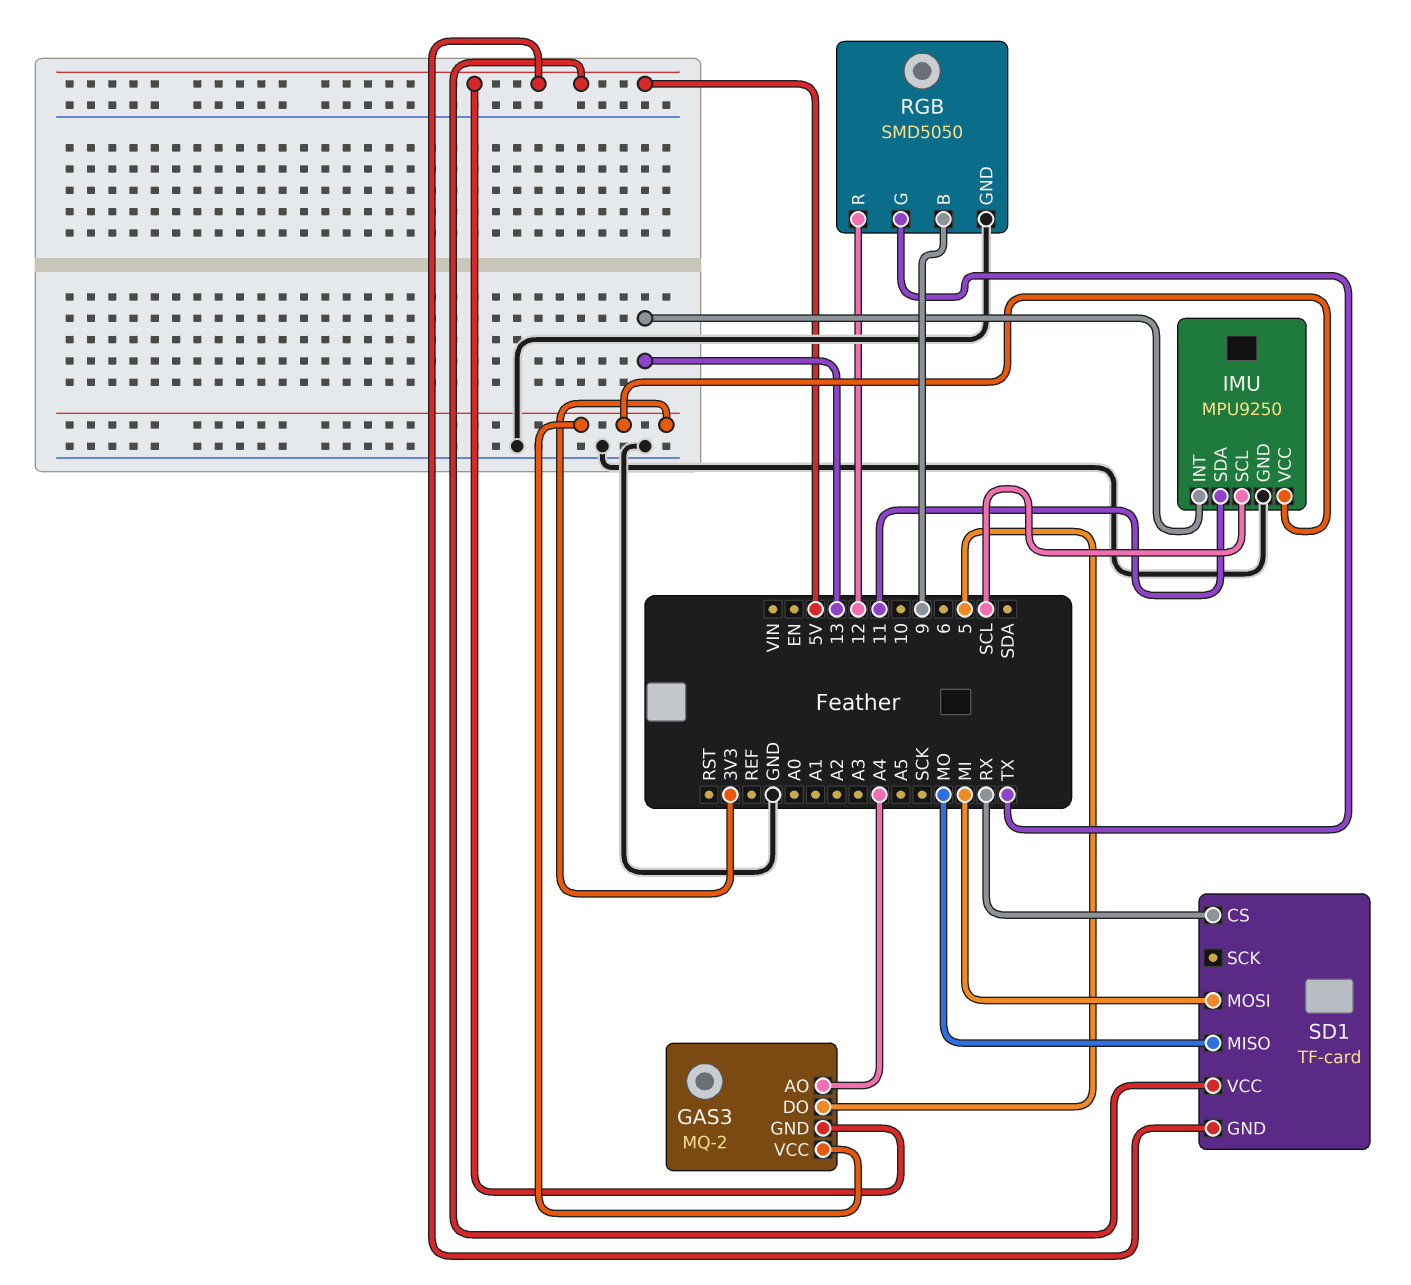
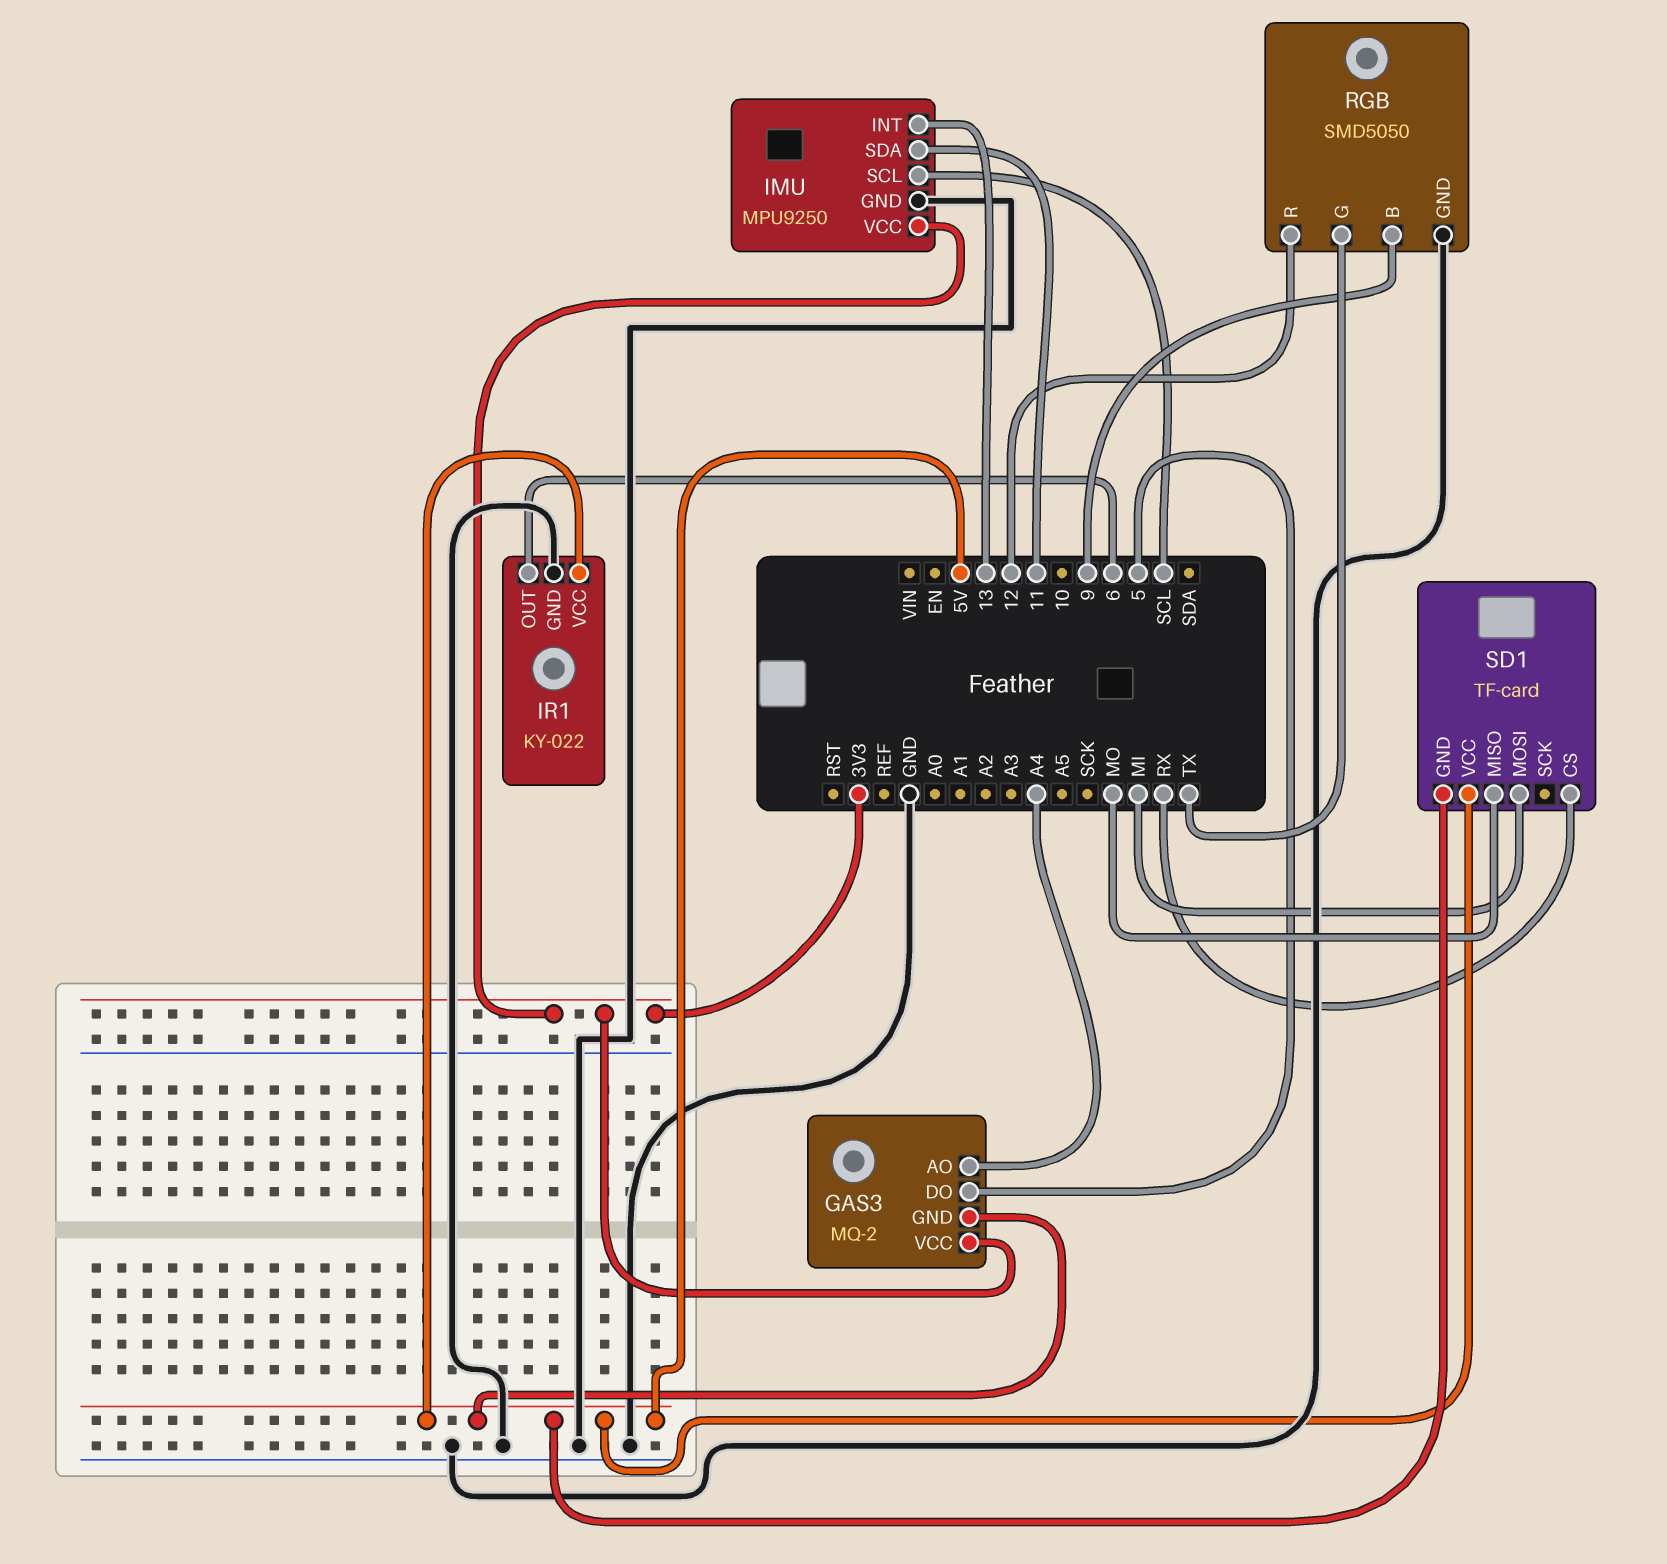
IR1: none -> KY-022
IR1 pin GND: none -> GND
IR1 pin OUT: none -> 6
IR1 pin VCC: none -> 5V

